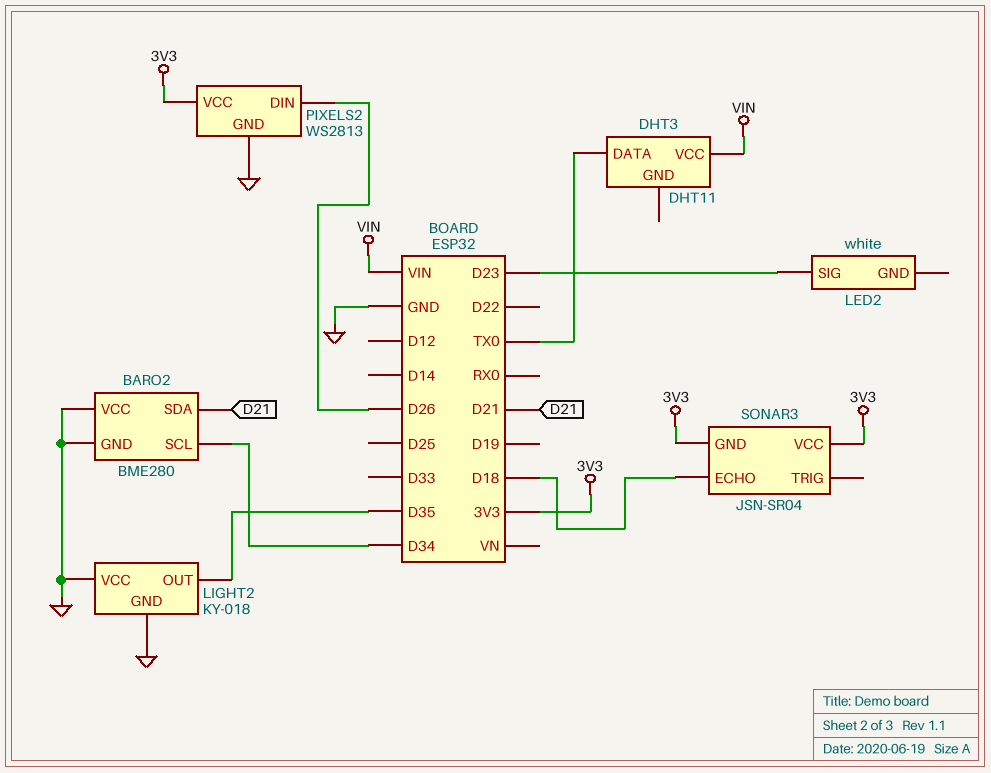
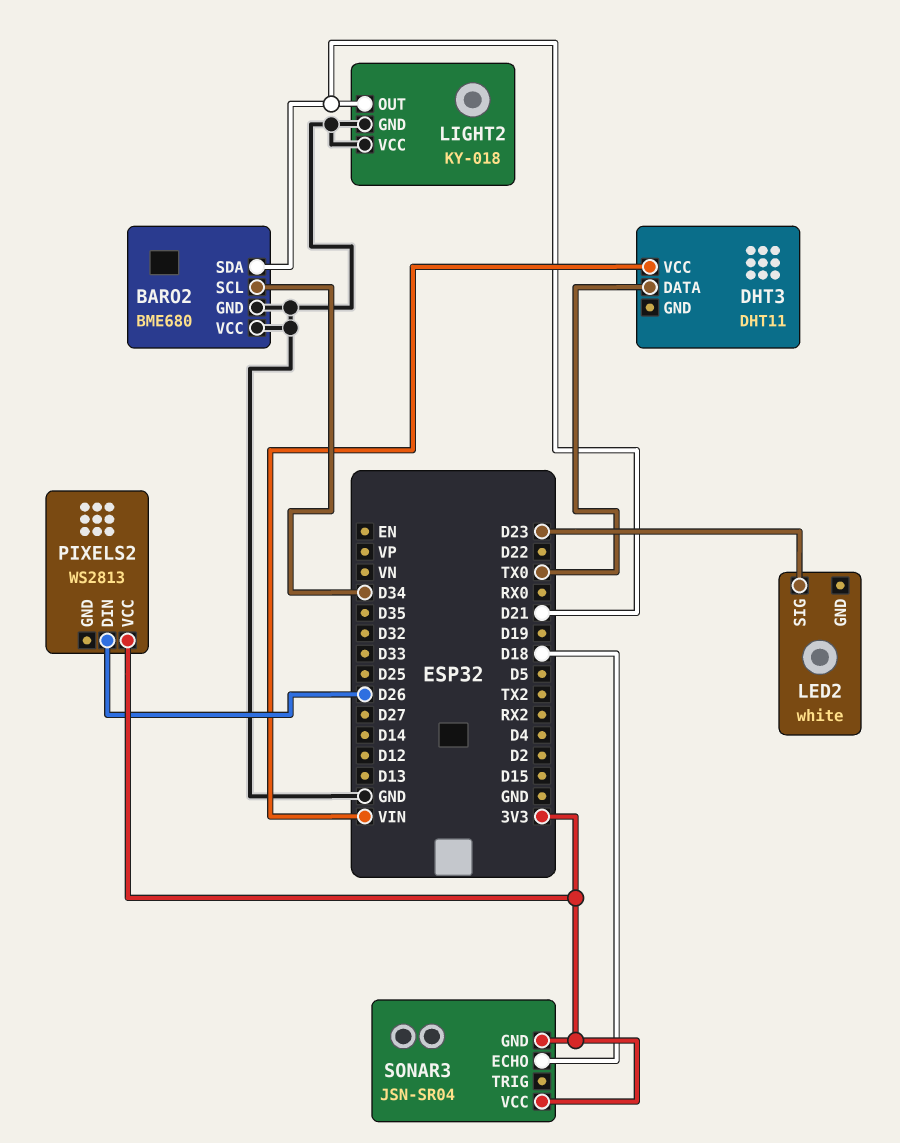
BARO2: BME280 -> BME680
LIGHT2 pin OUT: D35 -> D21
PIXELS2 pin GND: GND -> none

